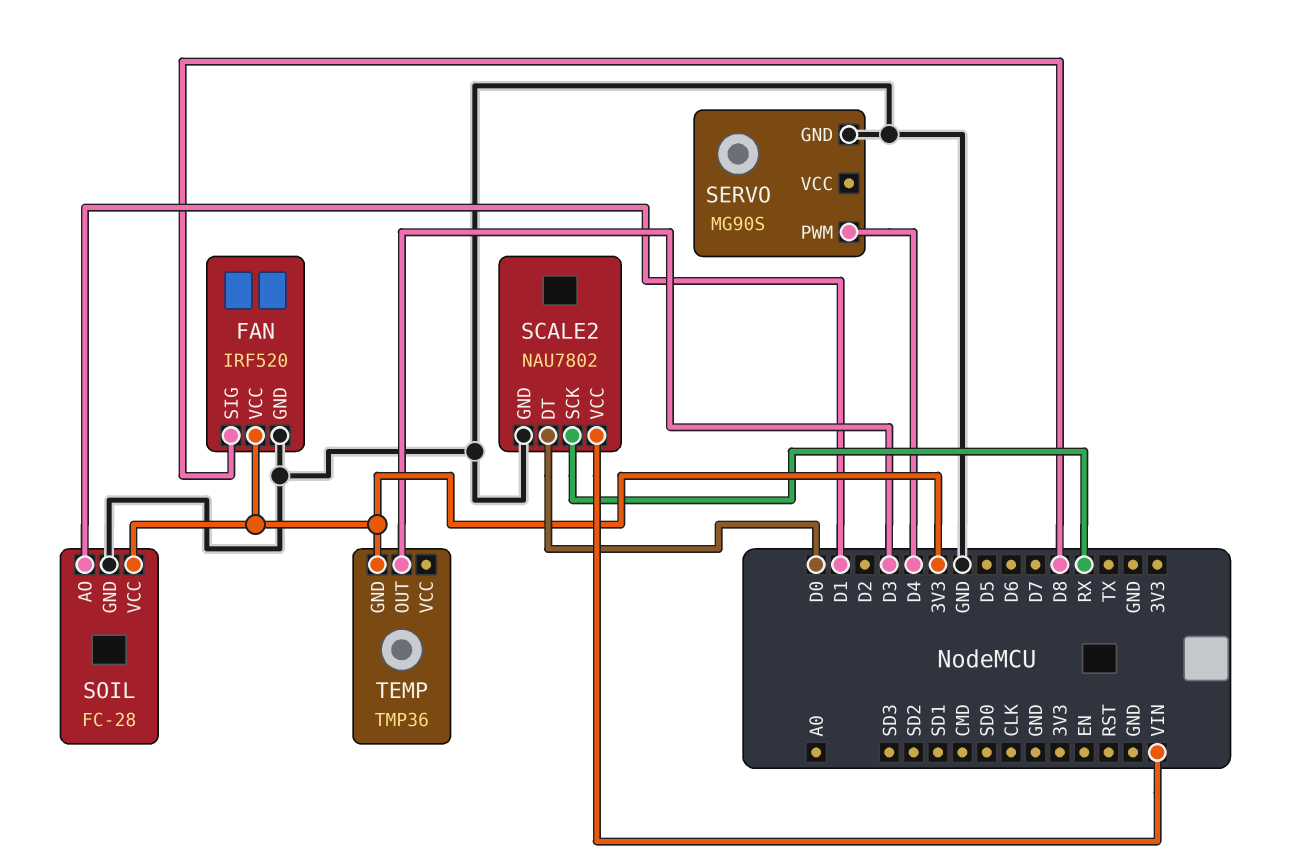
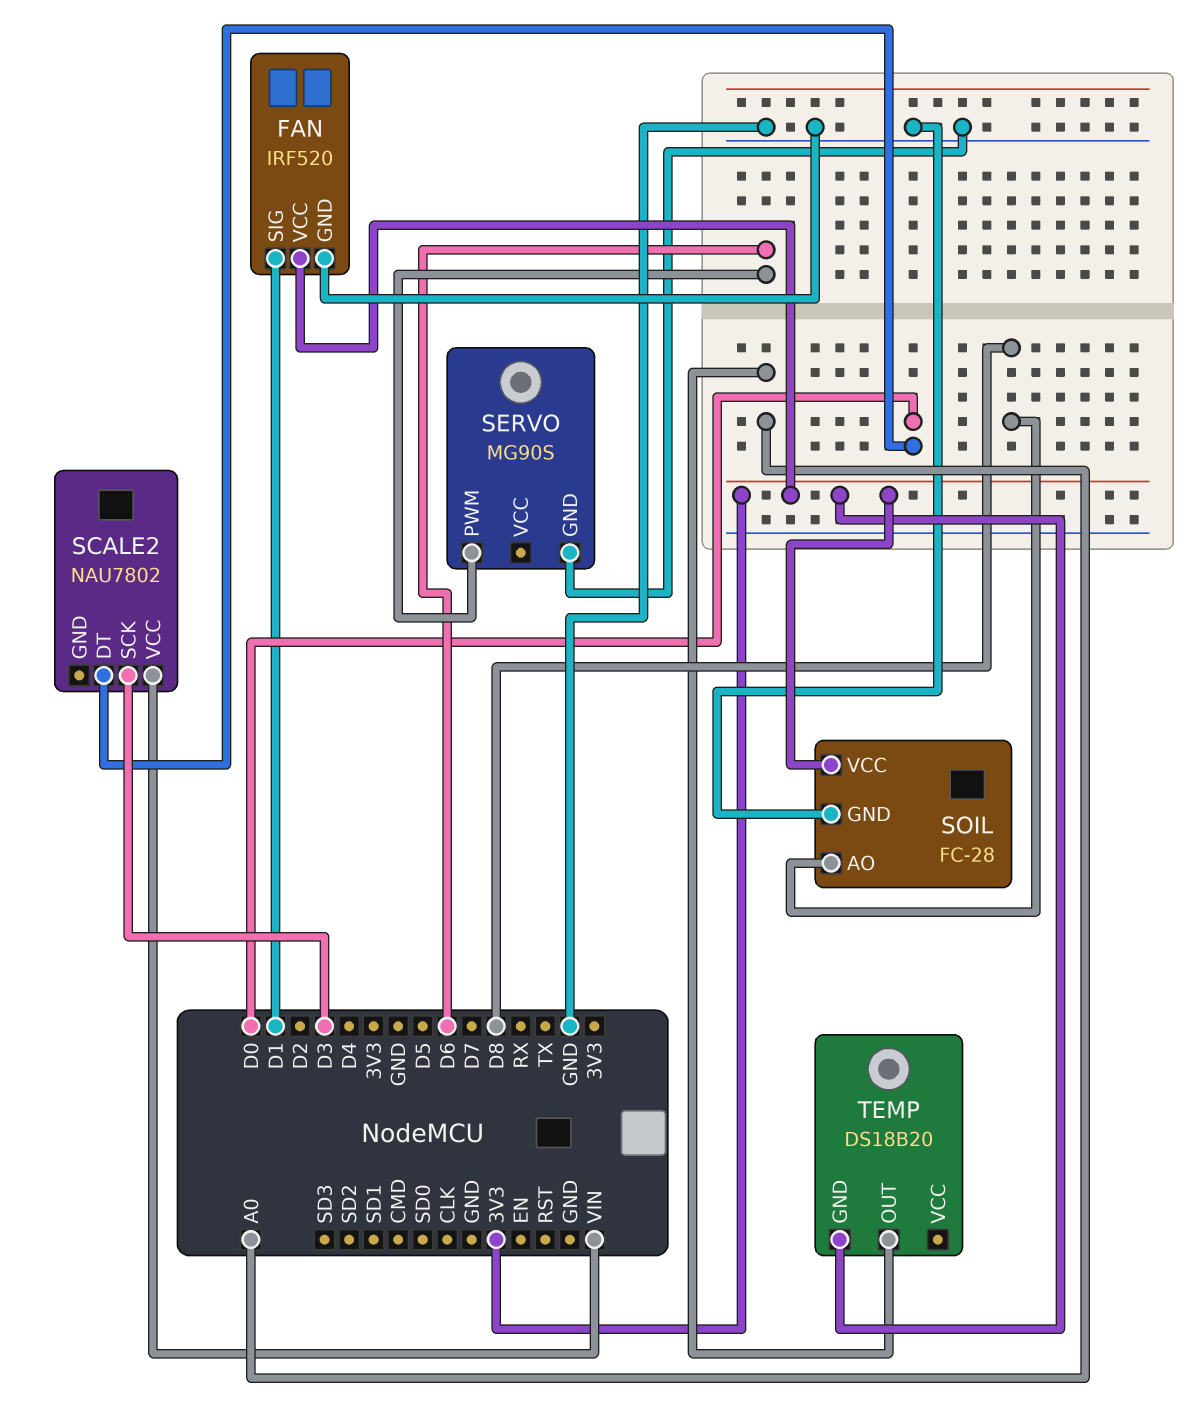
FAN pin SIG: D8 -> D1
SCALE2 pin GND: GND -> none
SCALE2 pin SCK: RX -> D3
SERVO pin PWM: D4 -> D6
SOIL pin AO: D1 -> D8
TEMP: TMP36 -> DS18B20
TEMP pin OUT: D3 -> A0

